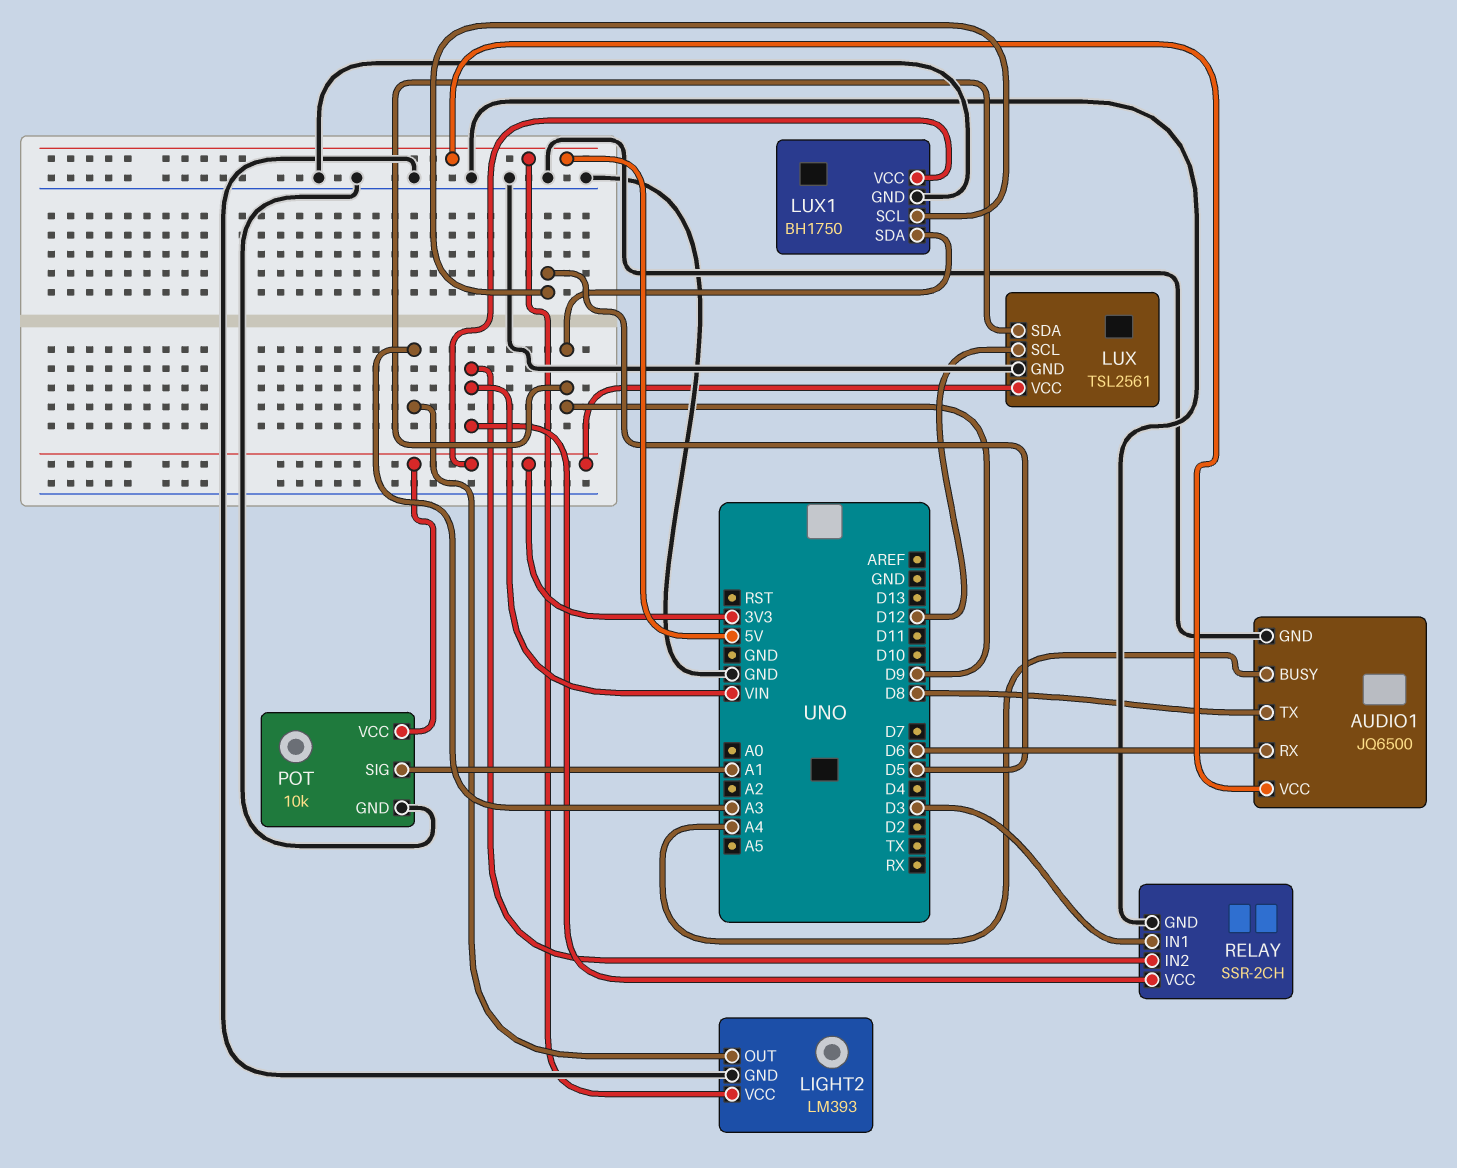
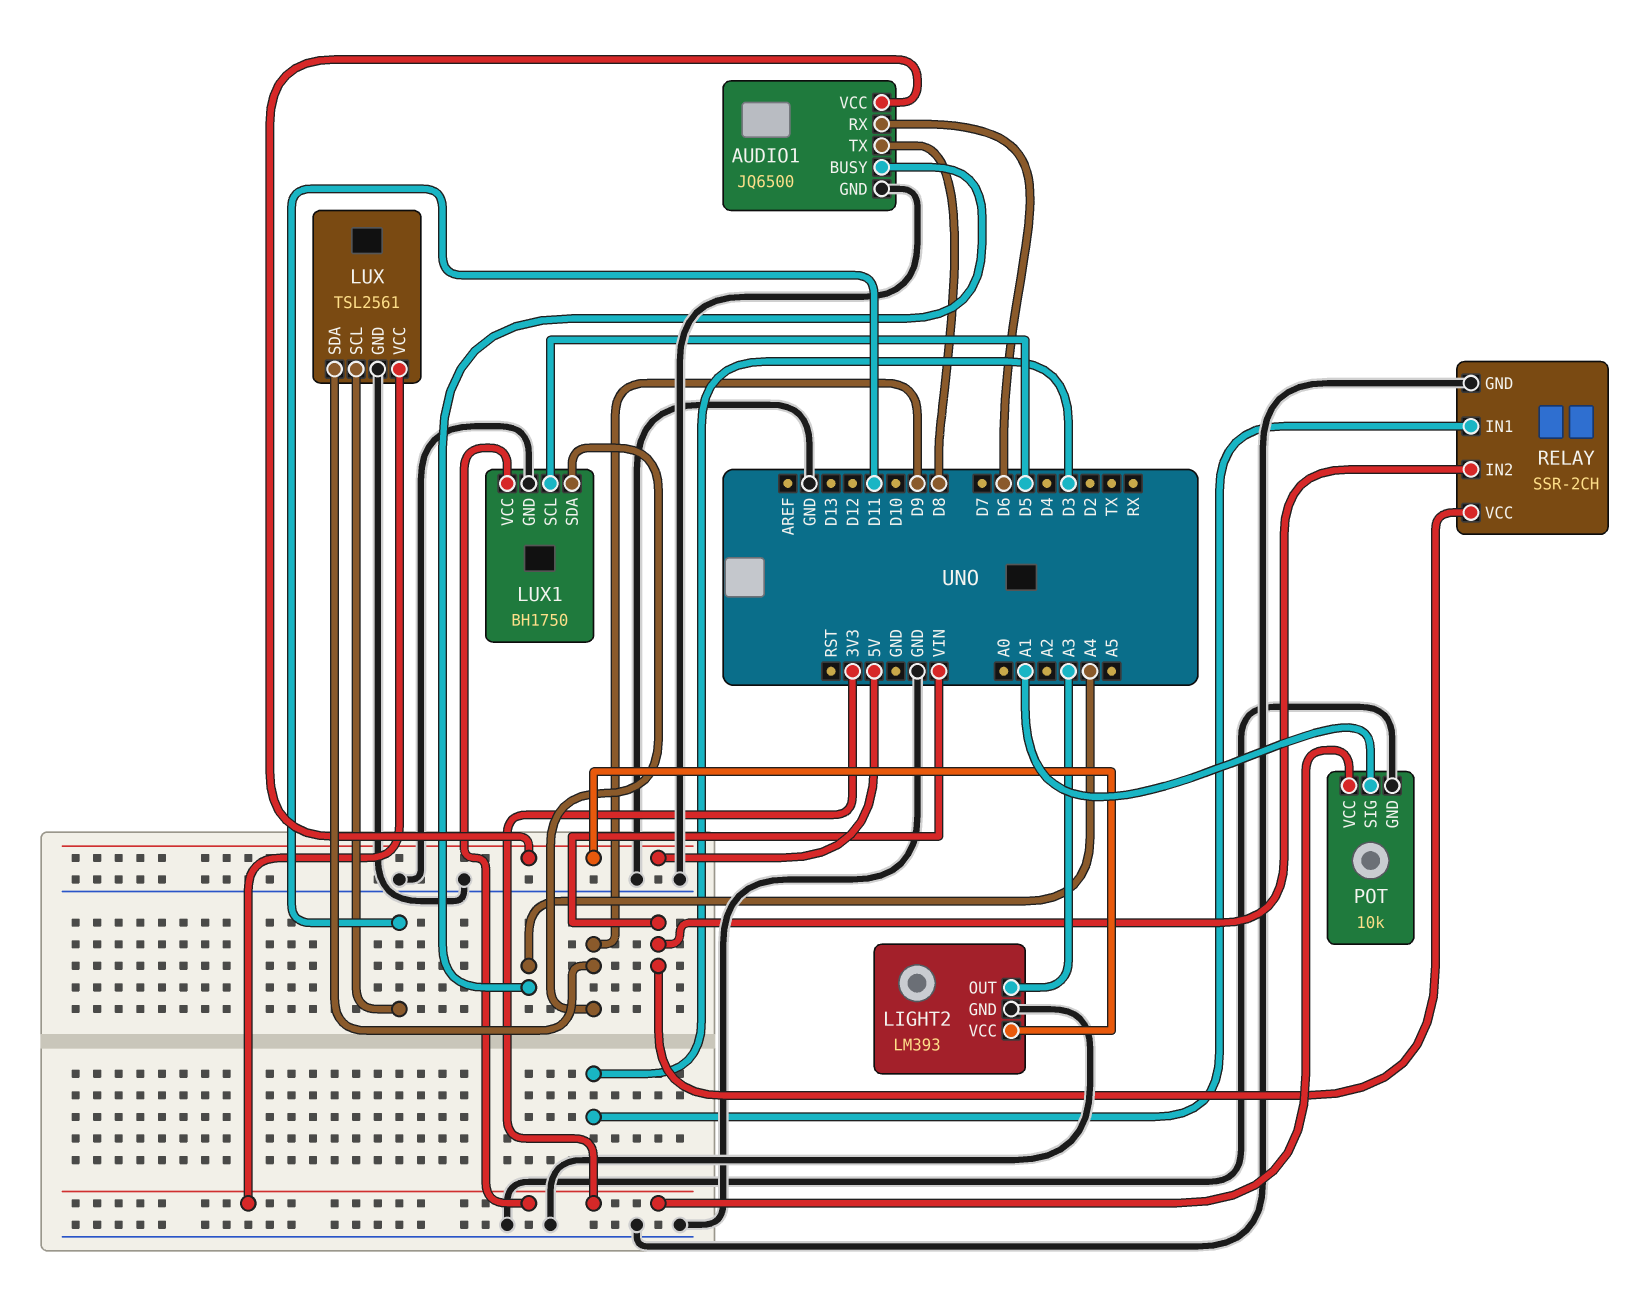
LUX pin SCL: D12 -> D11

